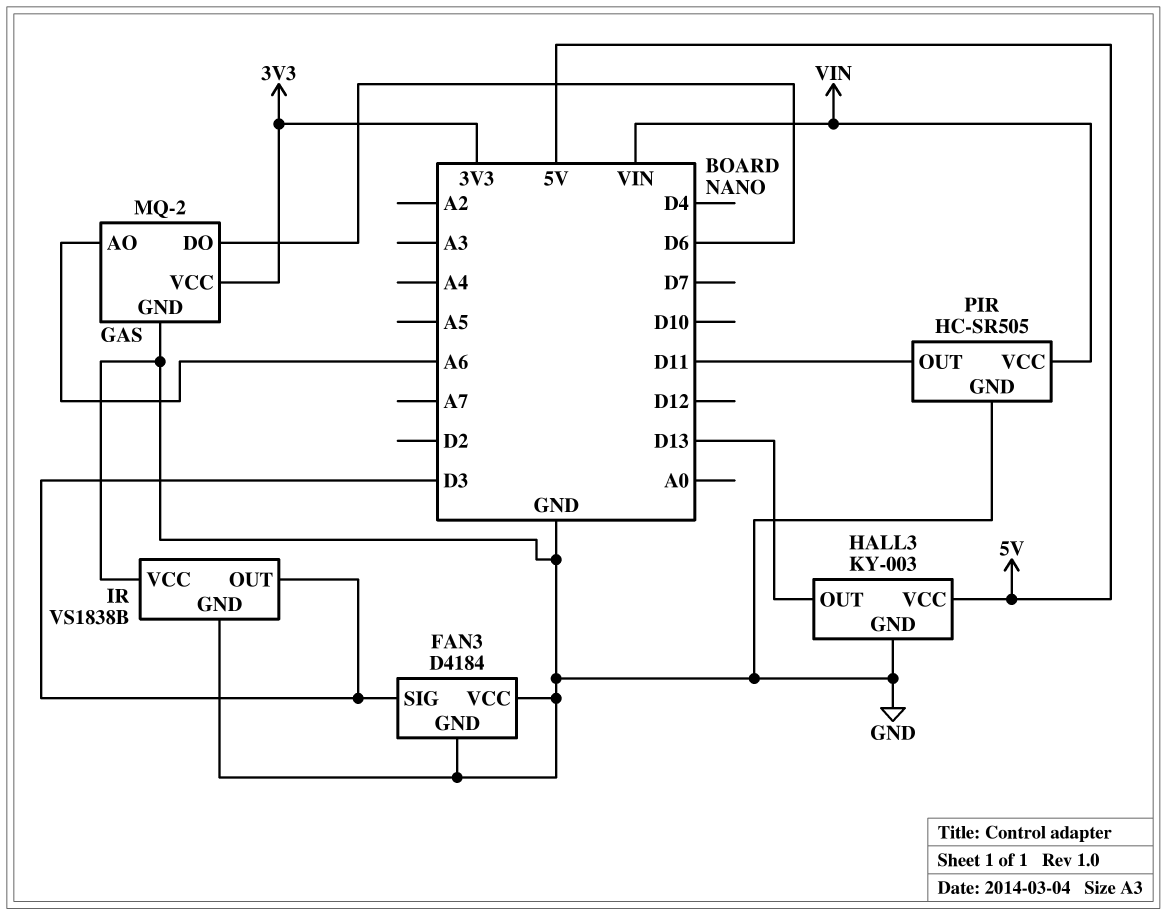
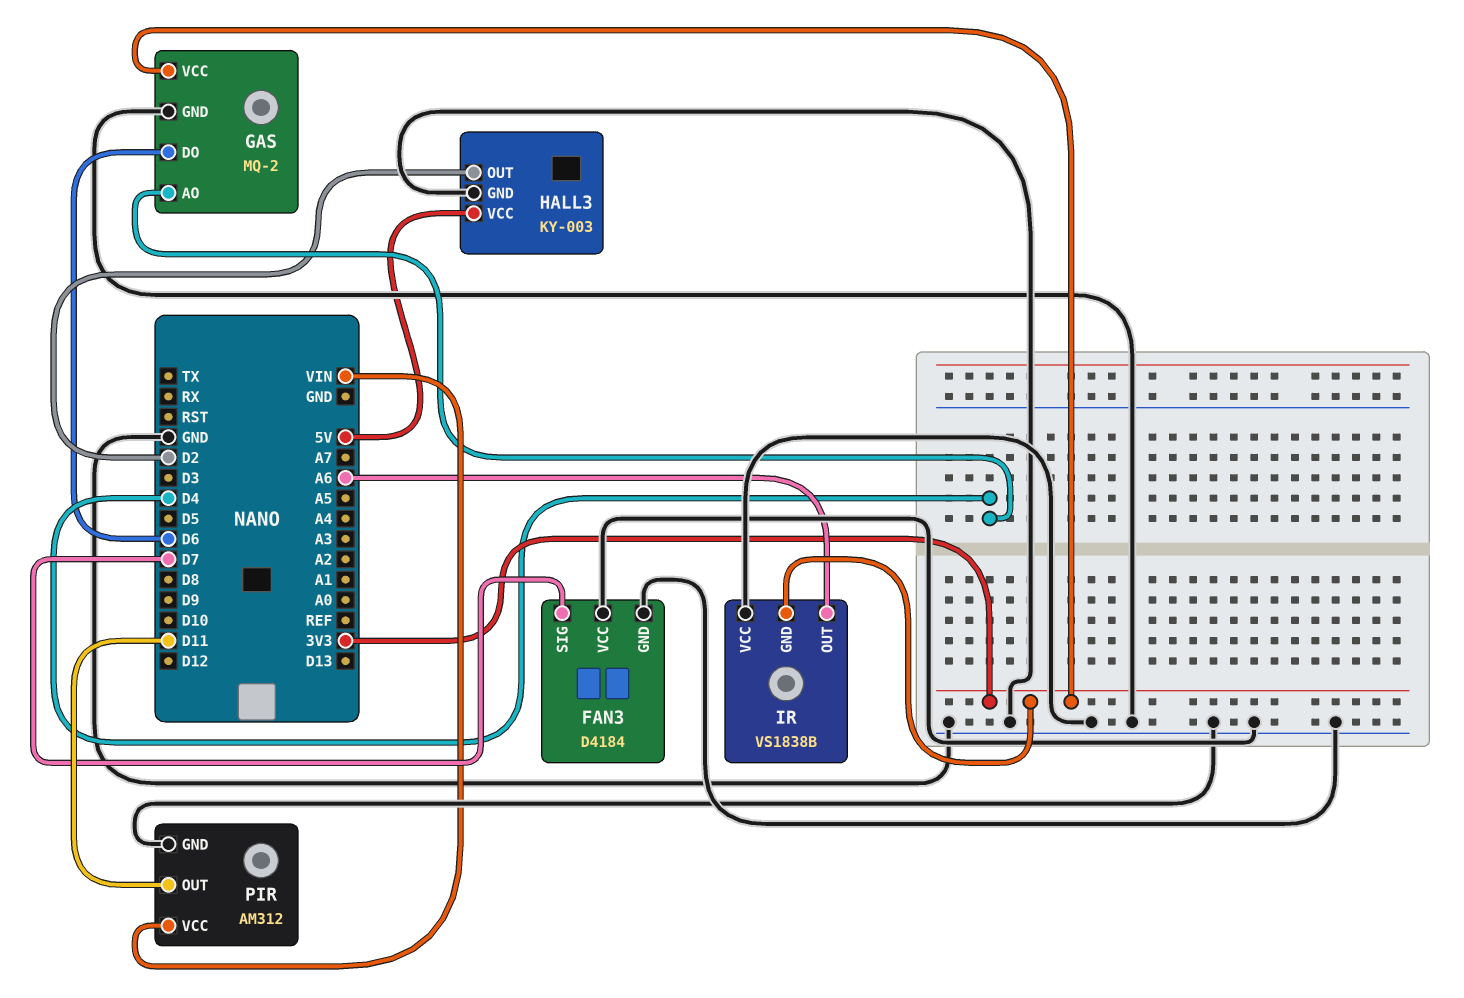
FAN3 pin SIG: D3 -> D7
GAS pin AO: A6 -> D4
HALL3 pin OUT: D13 -> D2
IR pin GND: GND -> 3V3
IR pin OUT: D3 -> A6
PIR: HC-SR505 -> AM312

